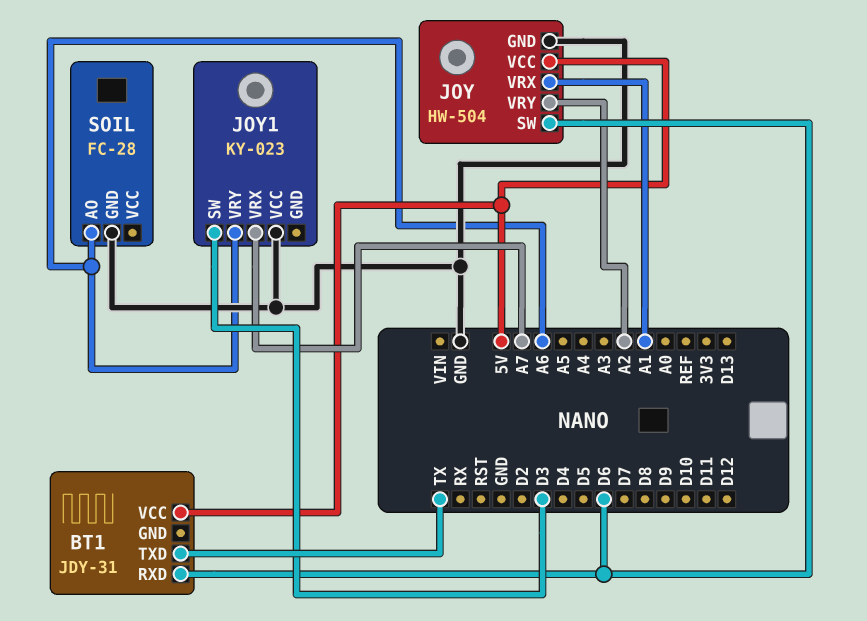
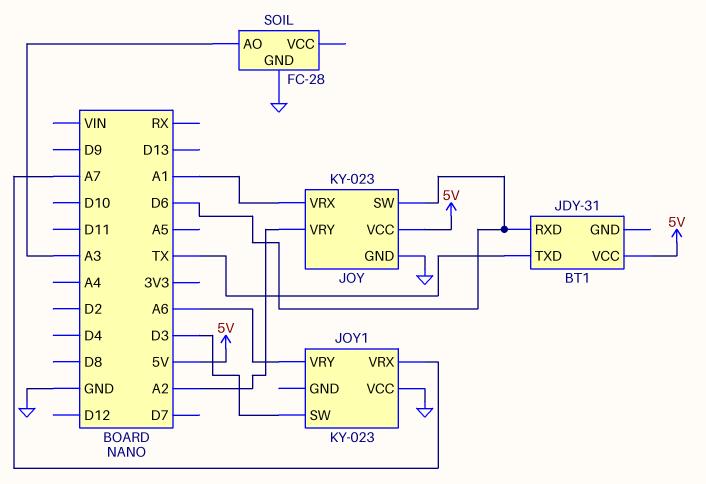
JOY: HW-504 -> KY-023
SOIL pin AO: A6 -> A3

